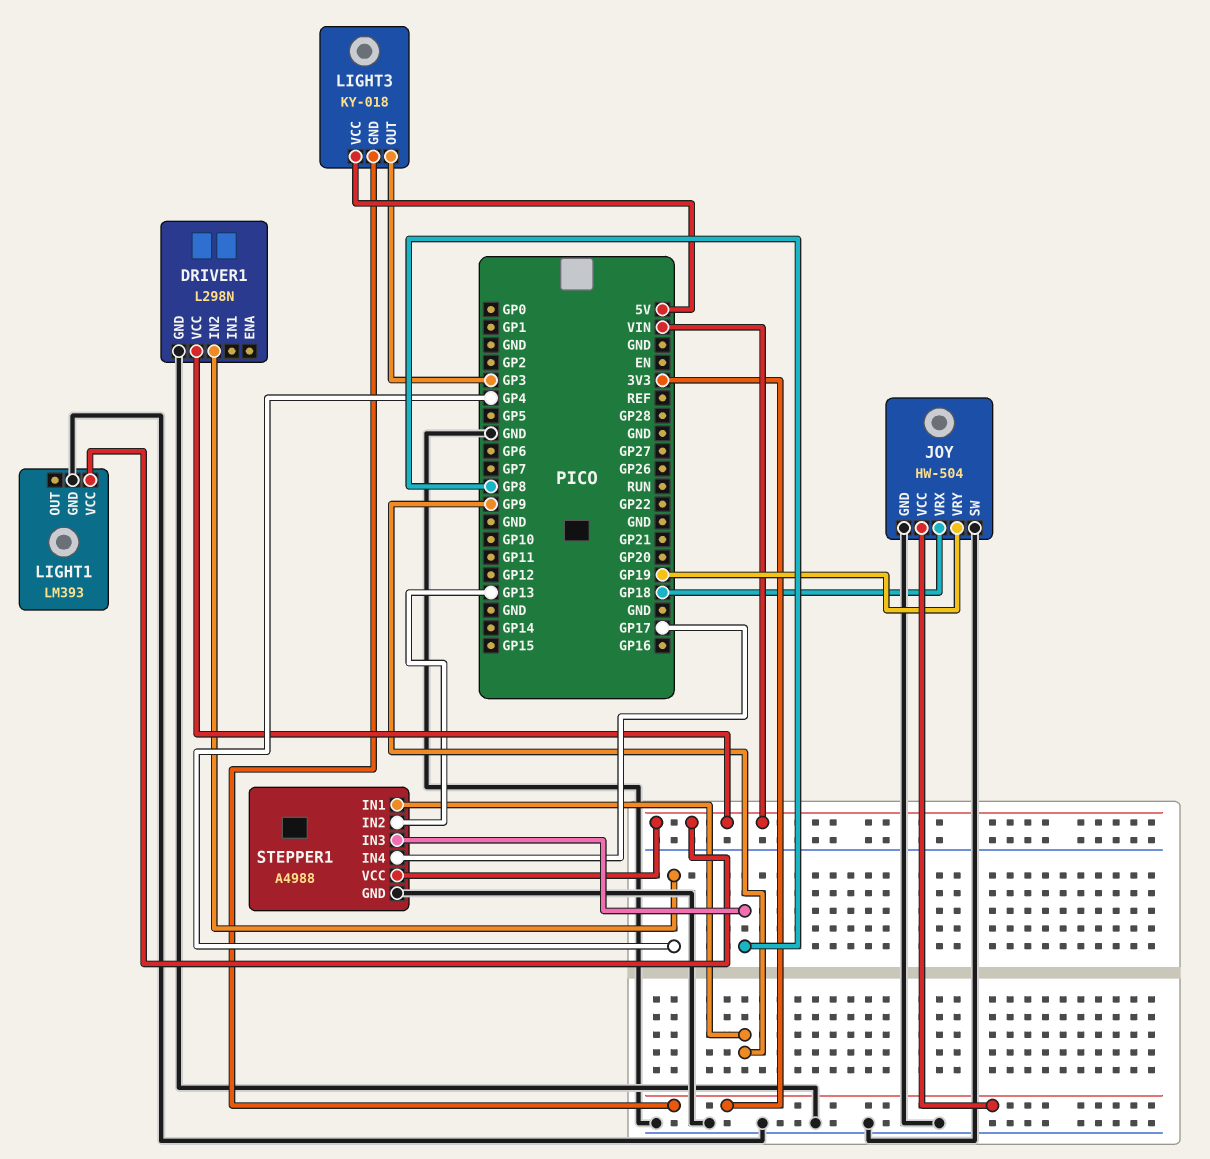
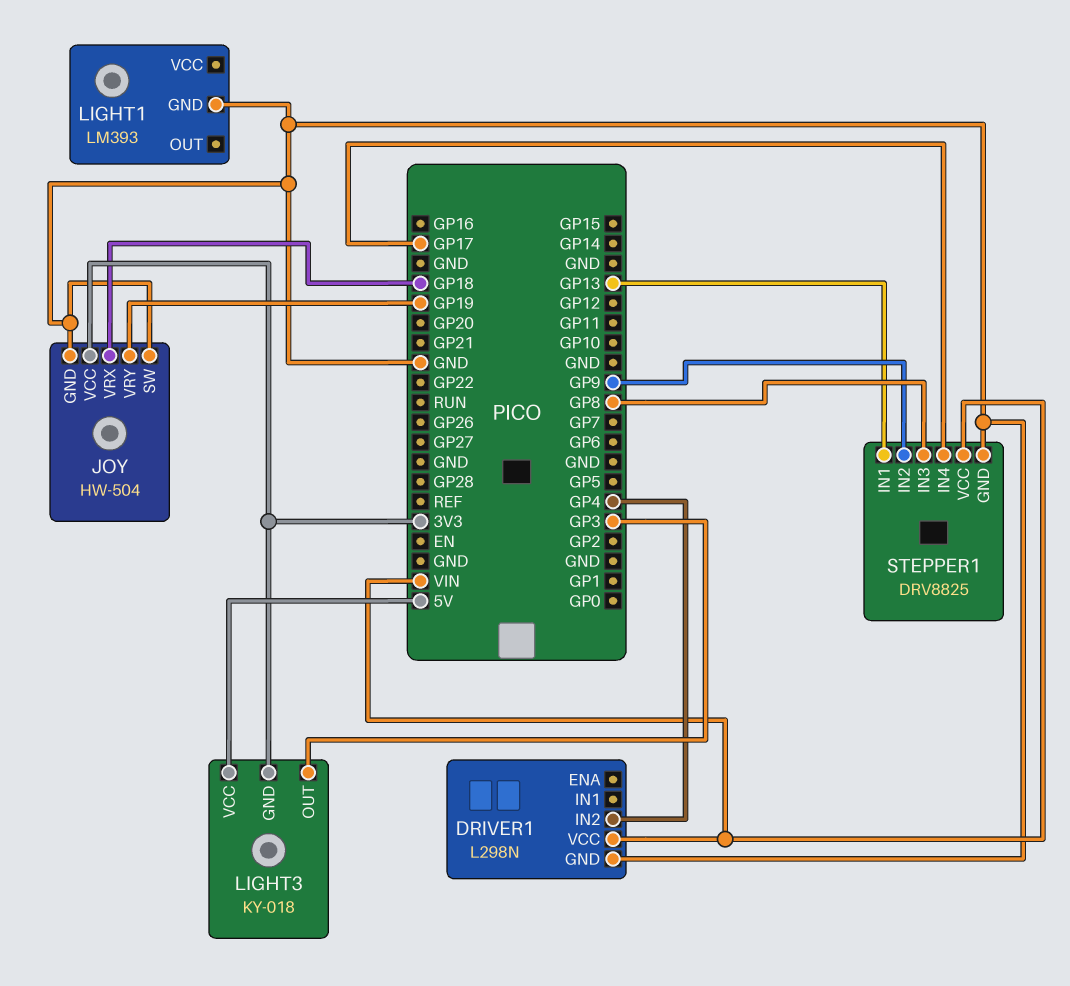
LIGHT1 pin VCC: VIN -> none
STEPPER1: A4988 -> DRV8825
STEPPER1 pin IN1: GP9 -> GP13
STEPPER1 pin IN2: GP13 -> GP9

